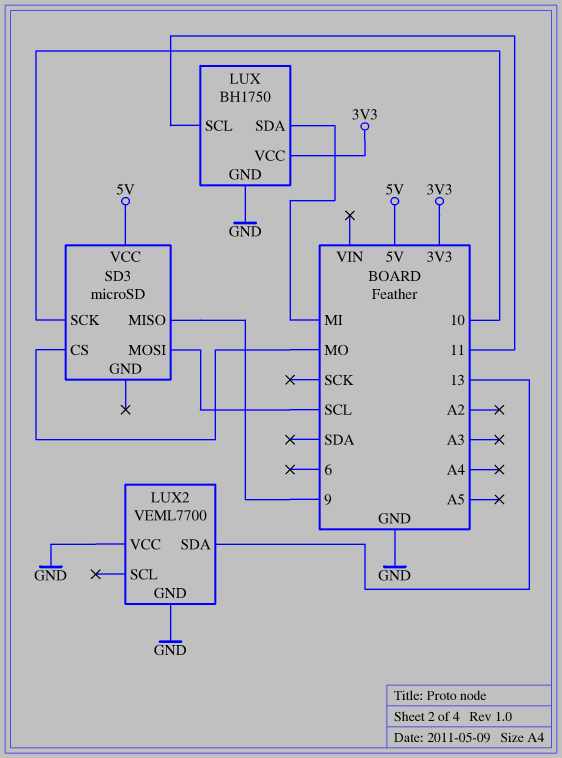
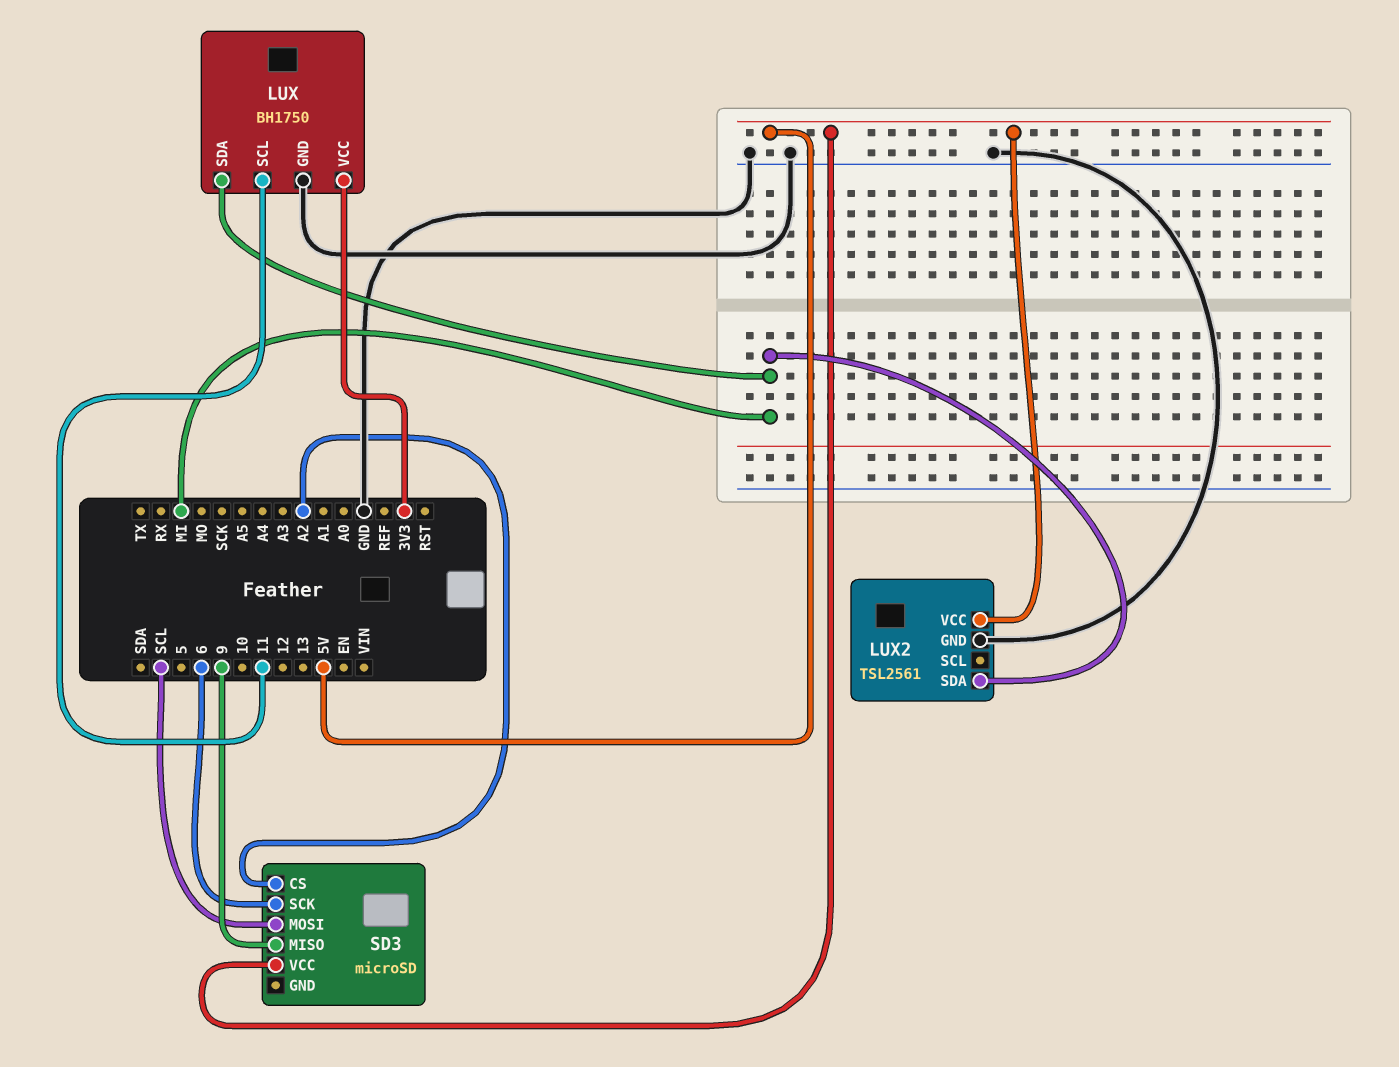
LUX2: VEML7700 -> TSL2561
LUX2 pin SDA: 13 -> MI
LUX2 pin VCC: GND -> 5V
SD3 pin CS: MO -> A2
SD3 pin SCK: 10 -> 6

